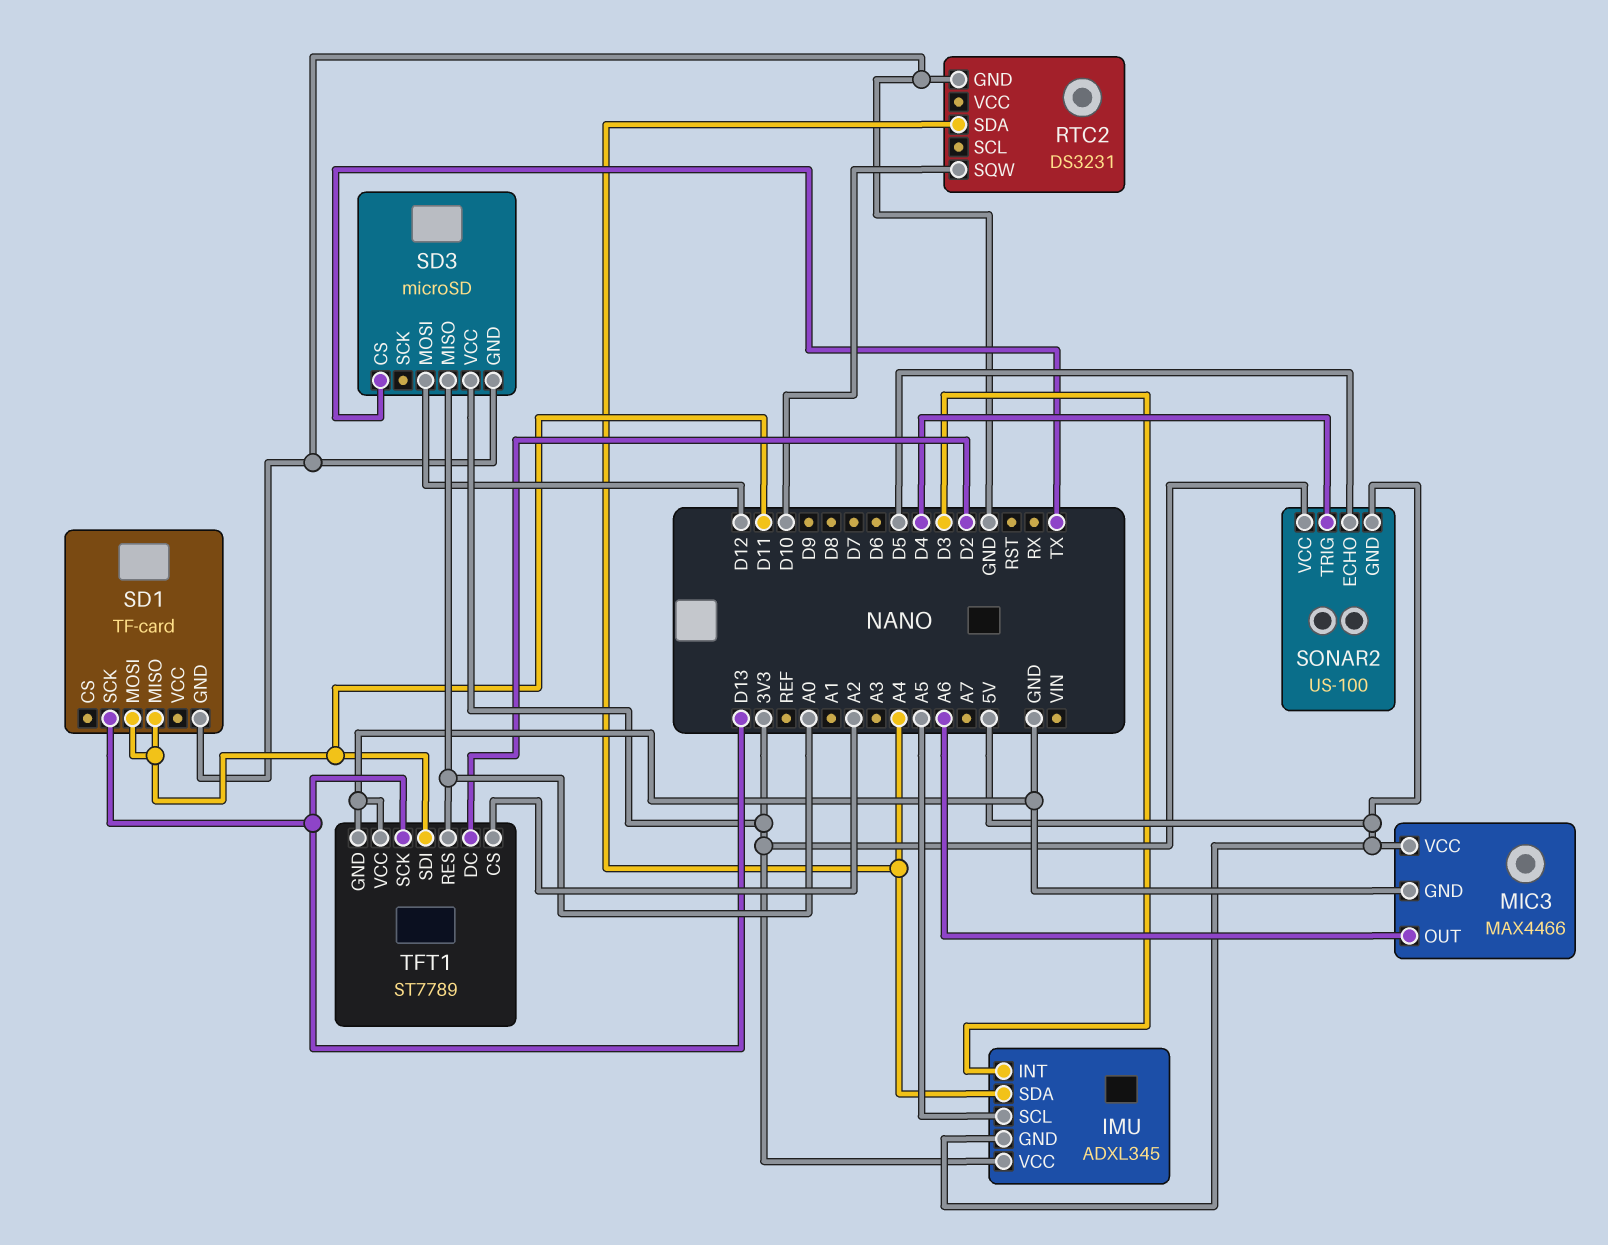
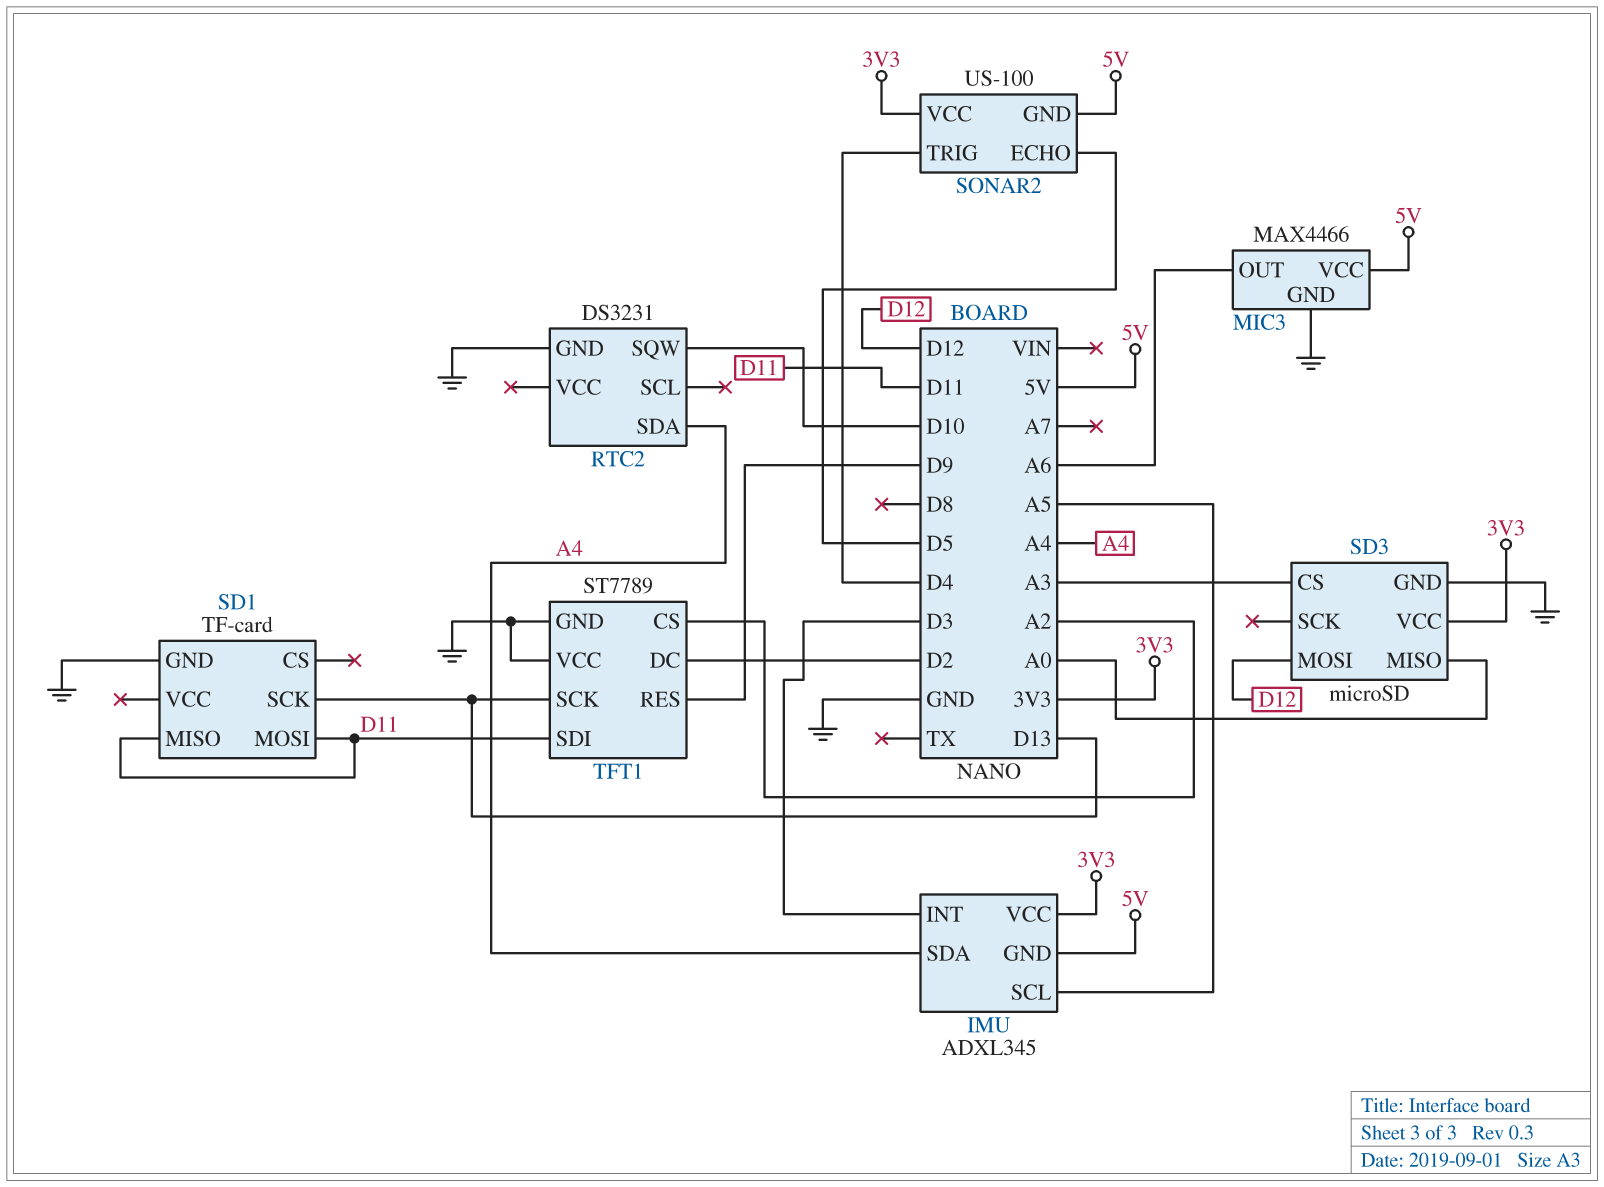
SD3 pin CS: TX -> A3
TFT1 pin RES: A0 -> D9

